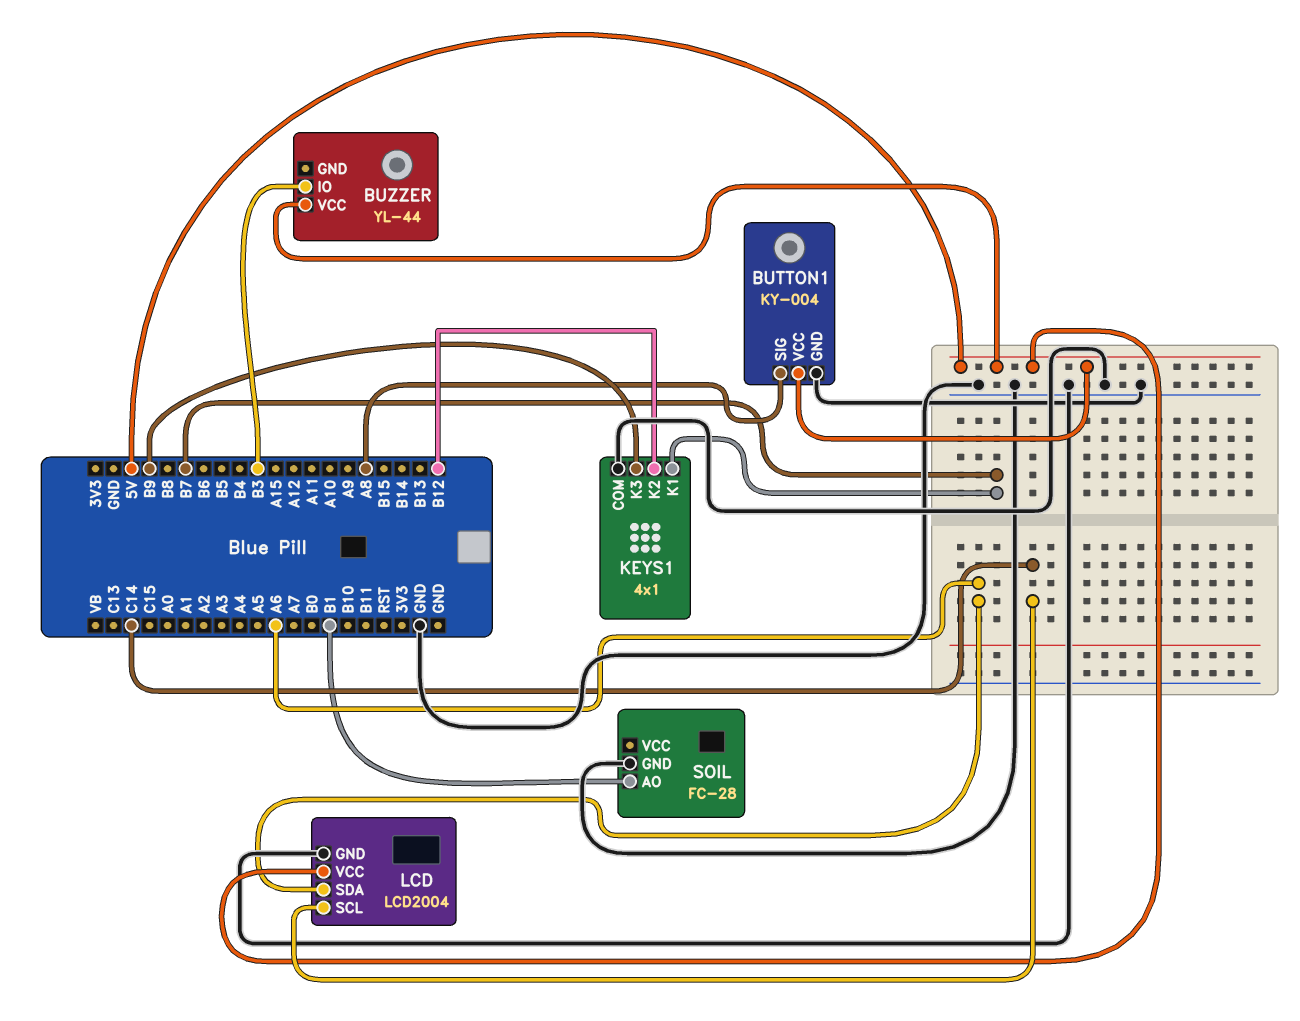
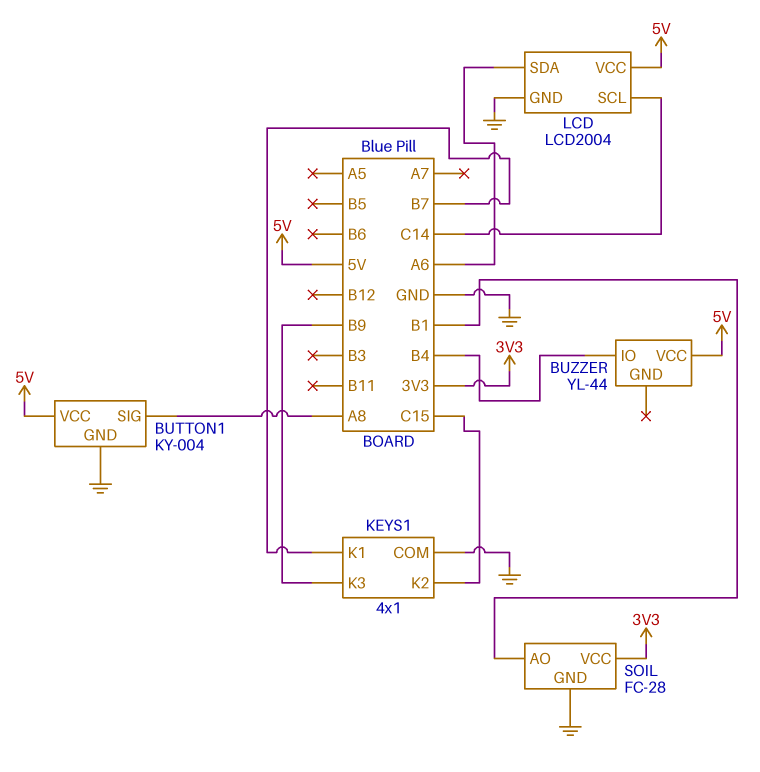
BUZZER pin IO: B3 -> B4
KEYS1 pin K2: B12 -> C15
SOIL pin VCC: none -> 3V3

